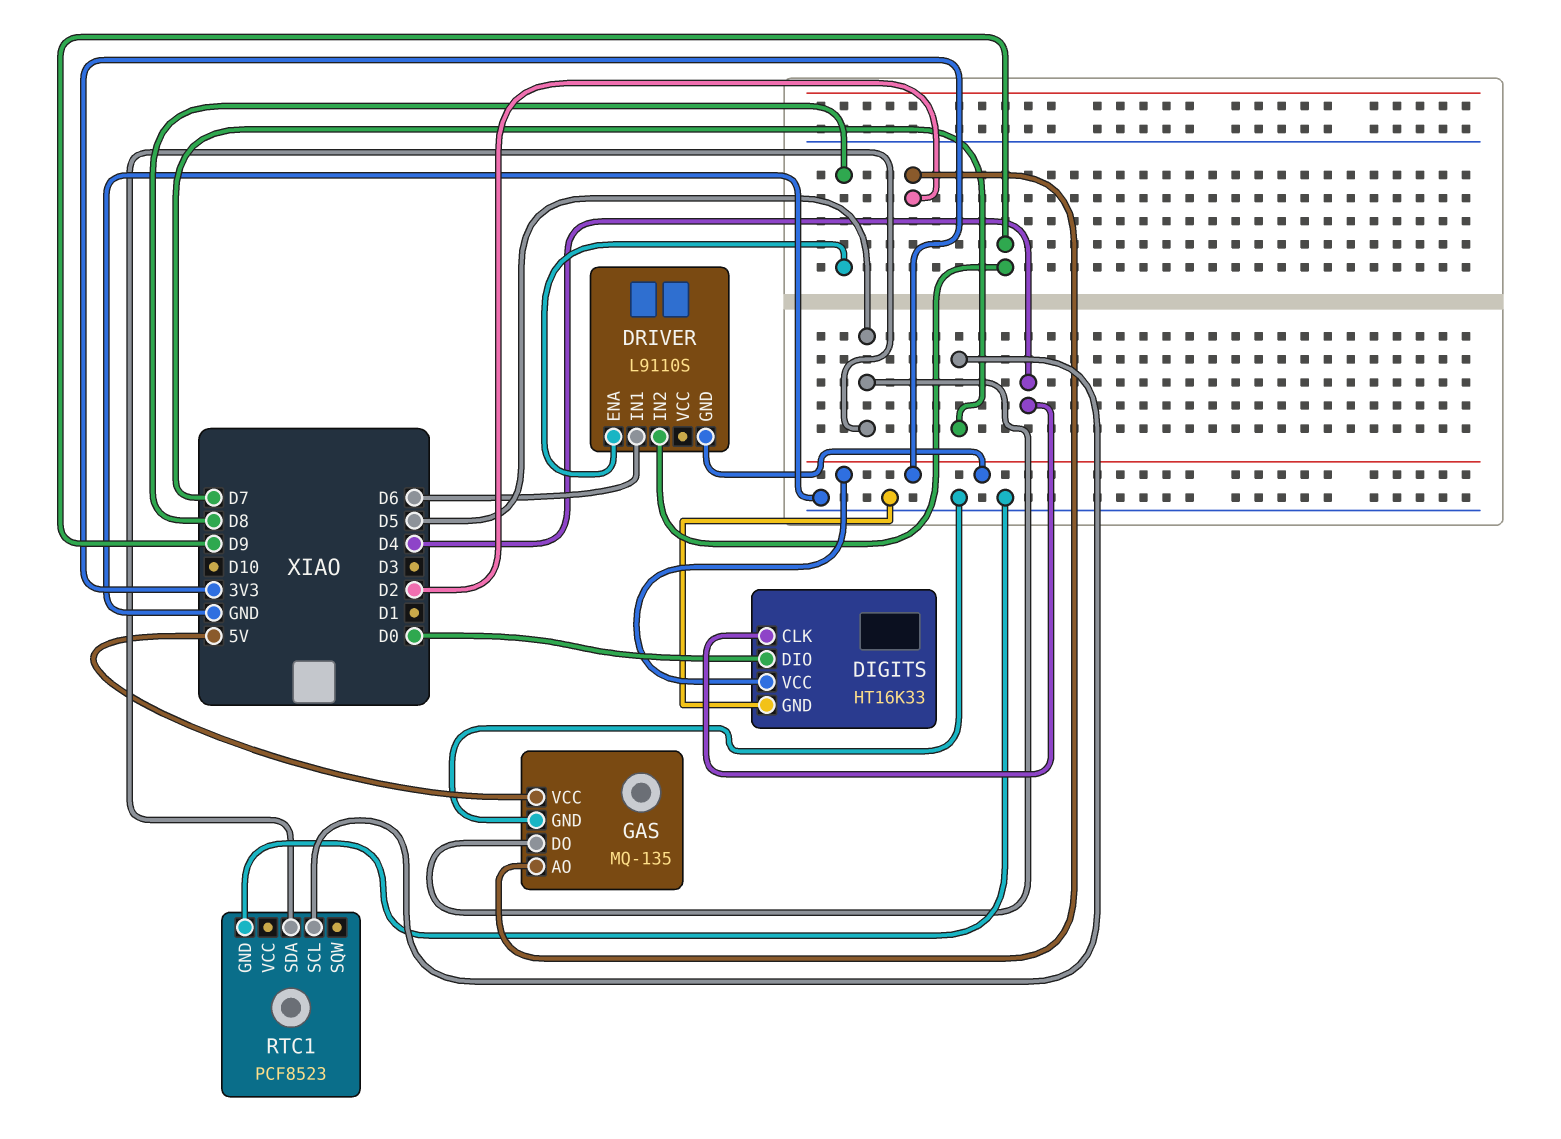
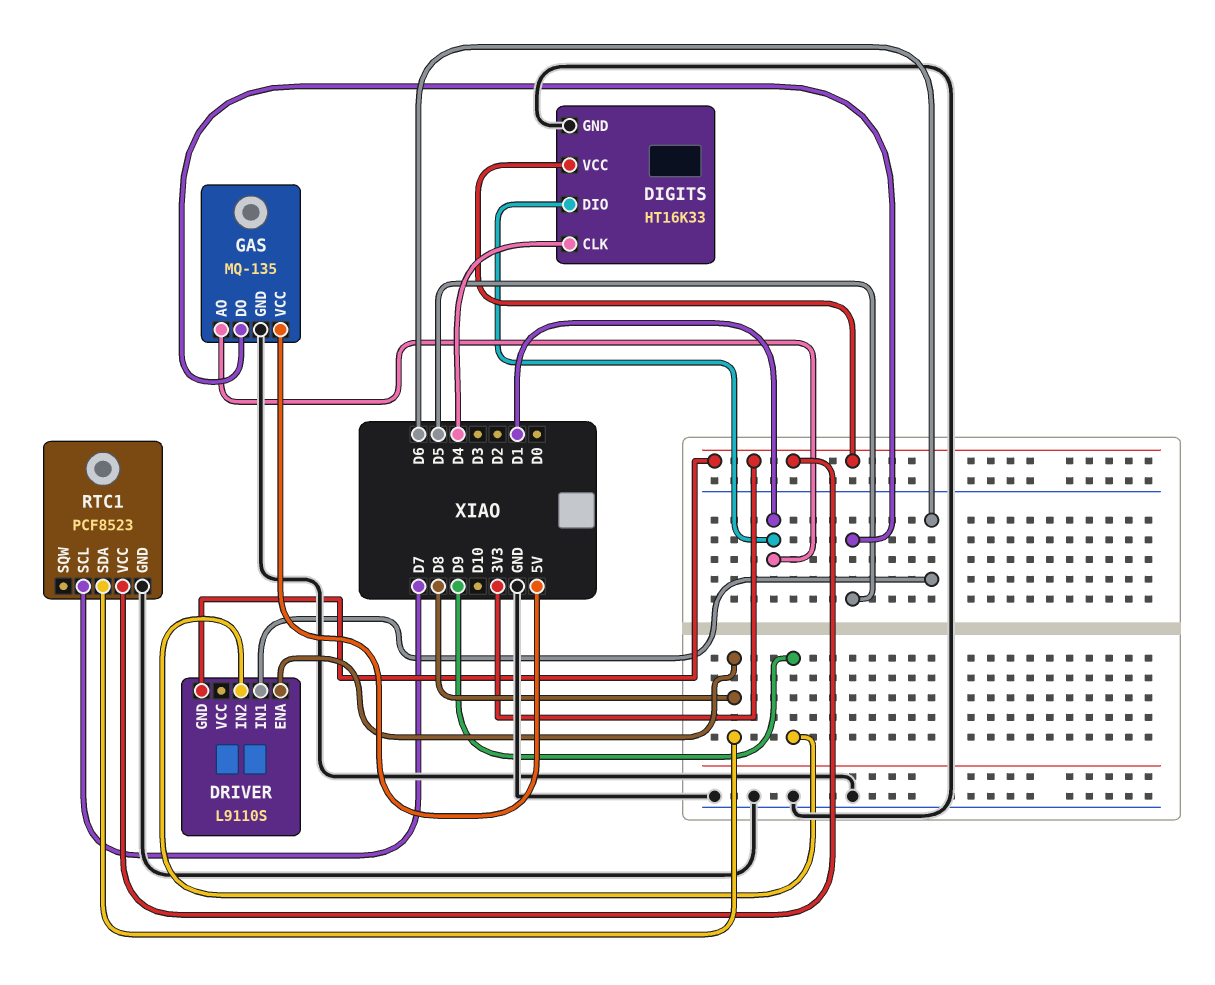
DIGITS pin DIO: D0 -> D1
GAS pin AO: D2 -> D1
RTC1 pin SDA: D5 -> D8
RTC1 pin VCC: none -> 3V3

